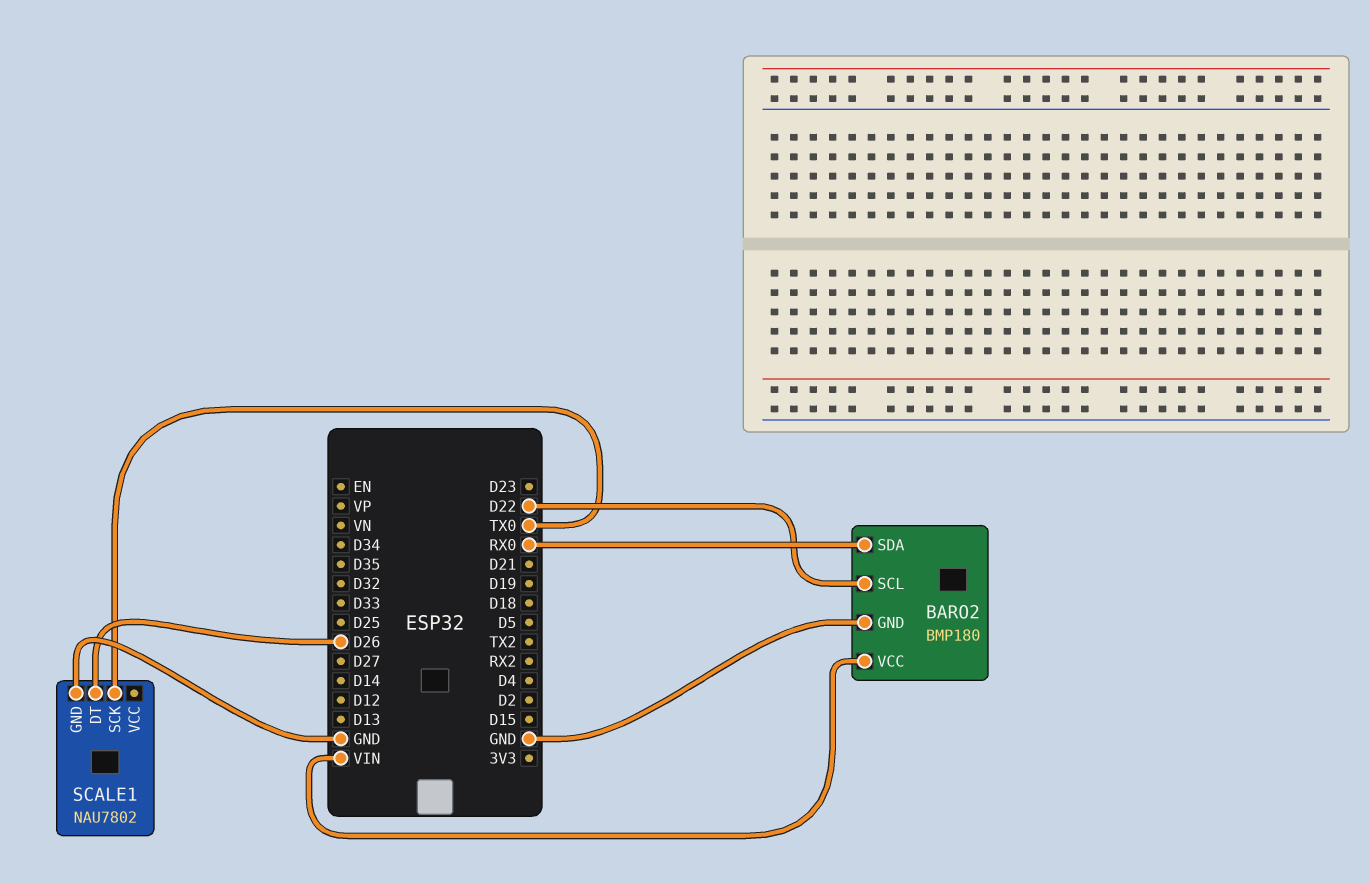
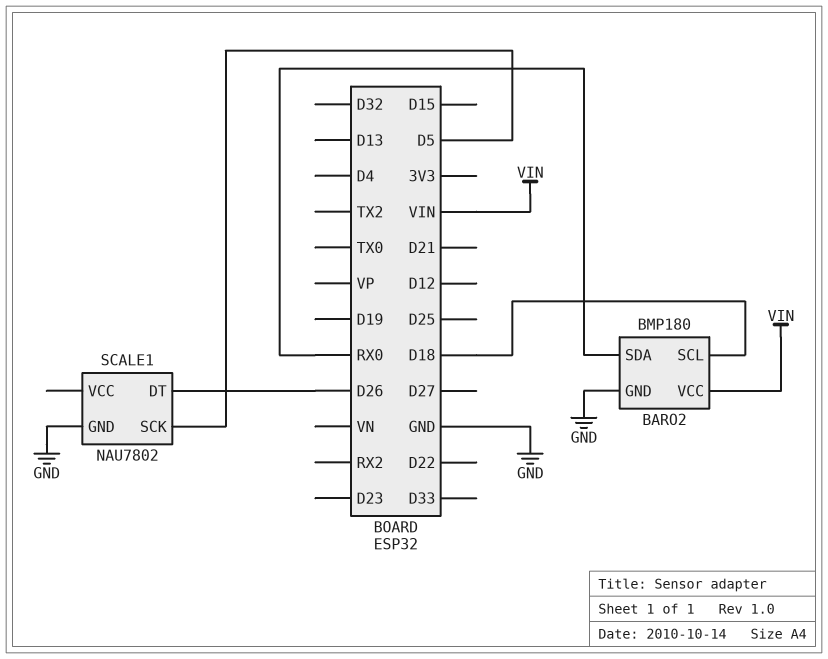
BARO2 pin SCL: D22 -> D18
SCALE1 pin SCK: TX0 -> D5

